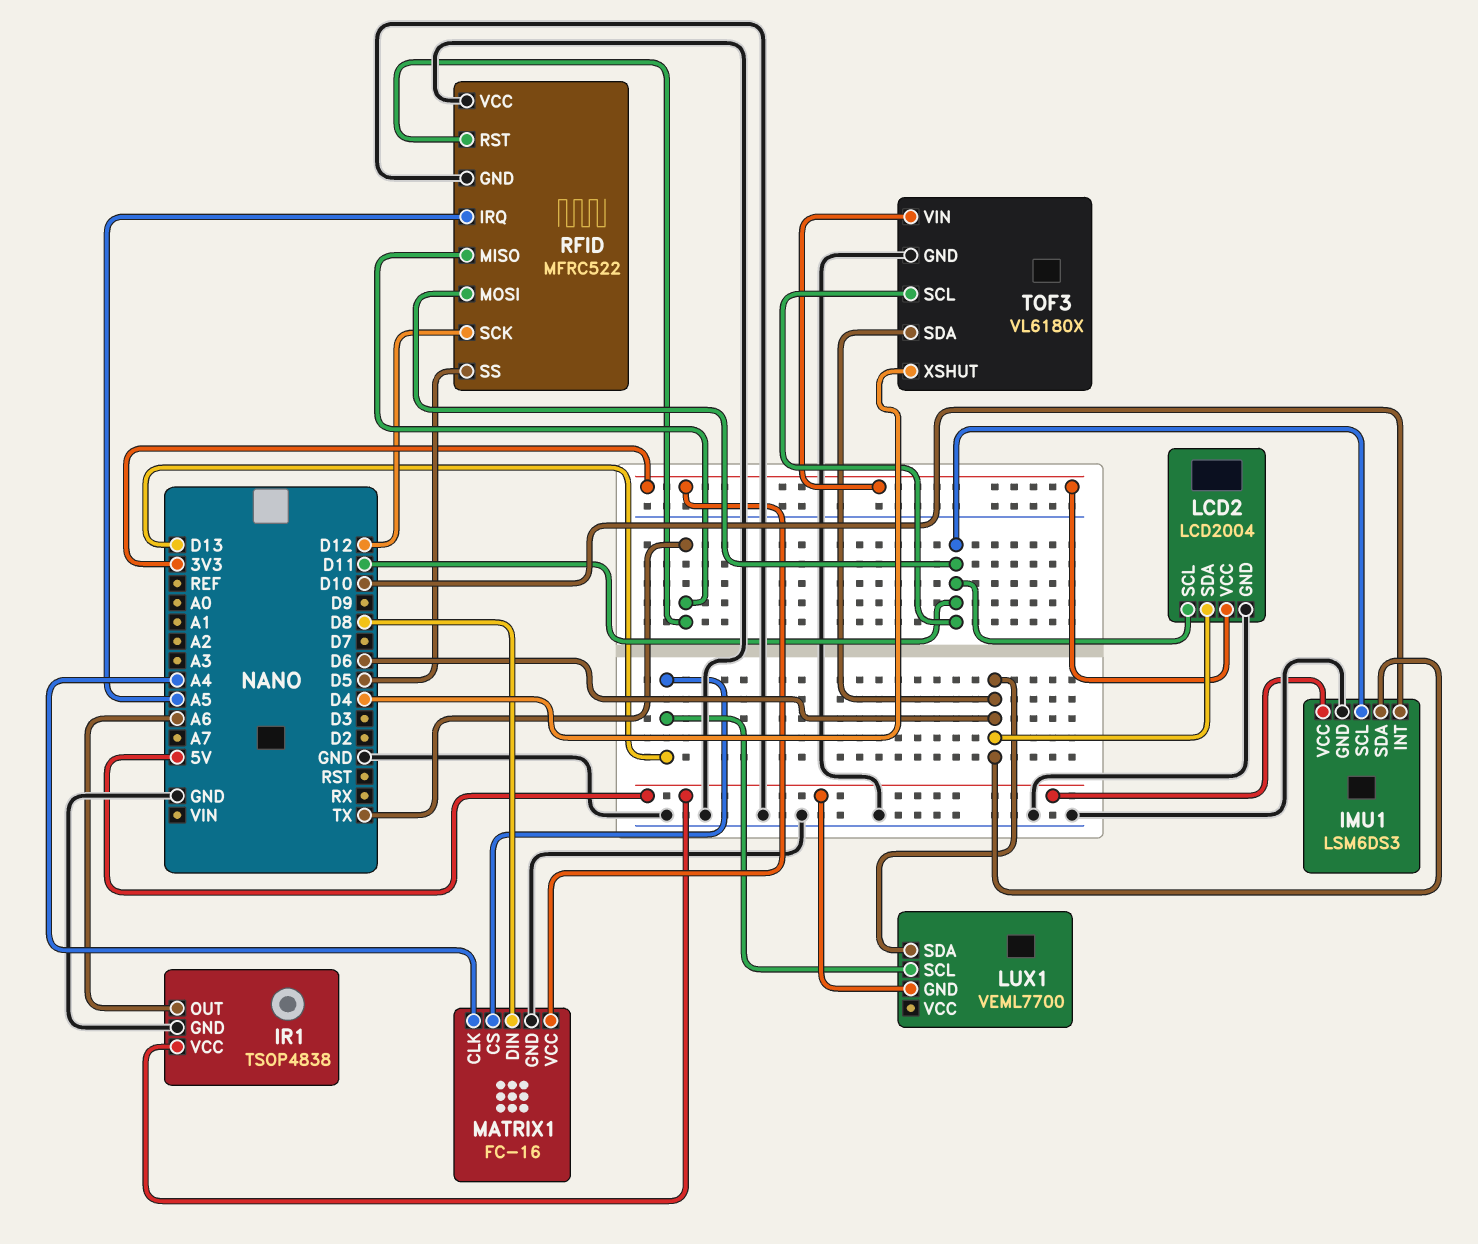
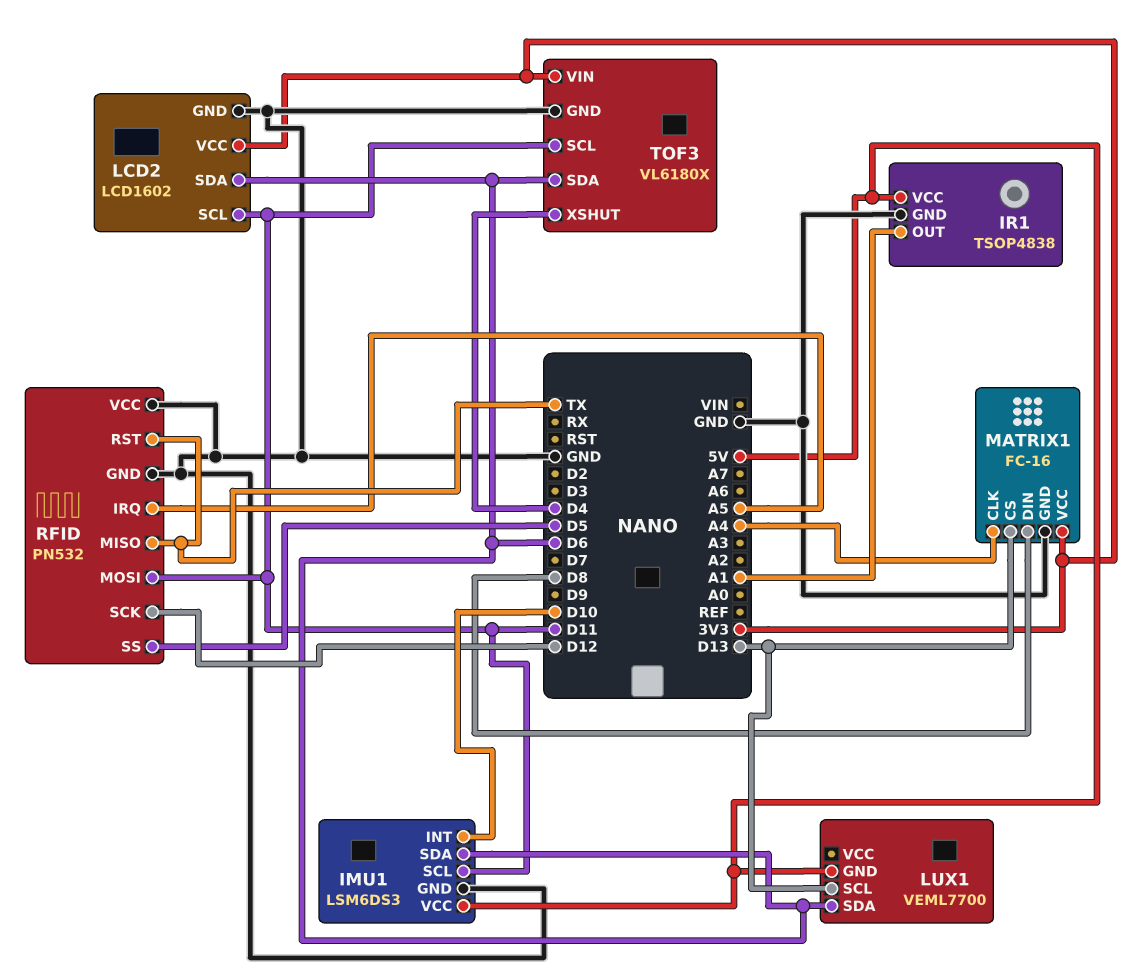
IR1 pin OUT: A6 -> A1
LCD2: LCD2004 -> LCD1602
RFID: MFRC522 -> PN532

